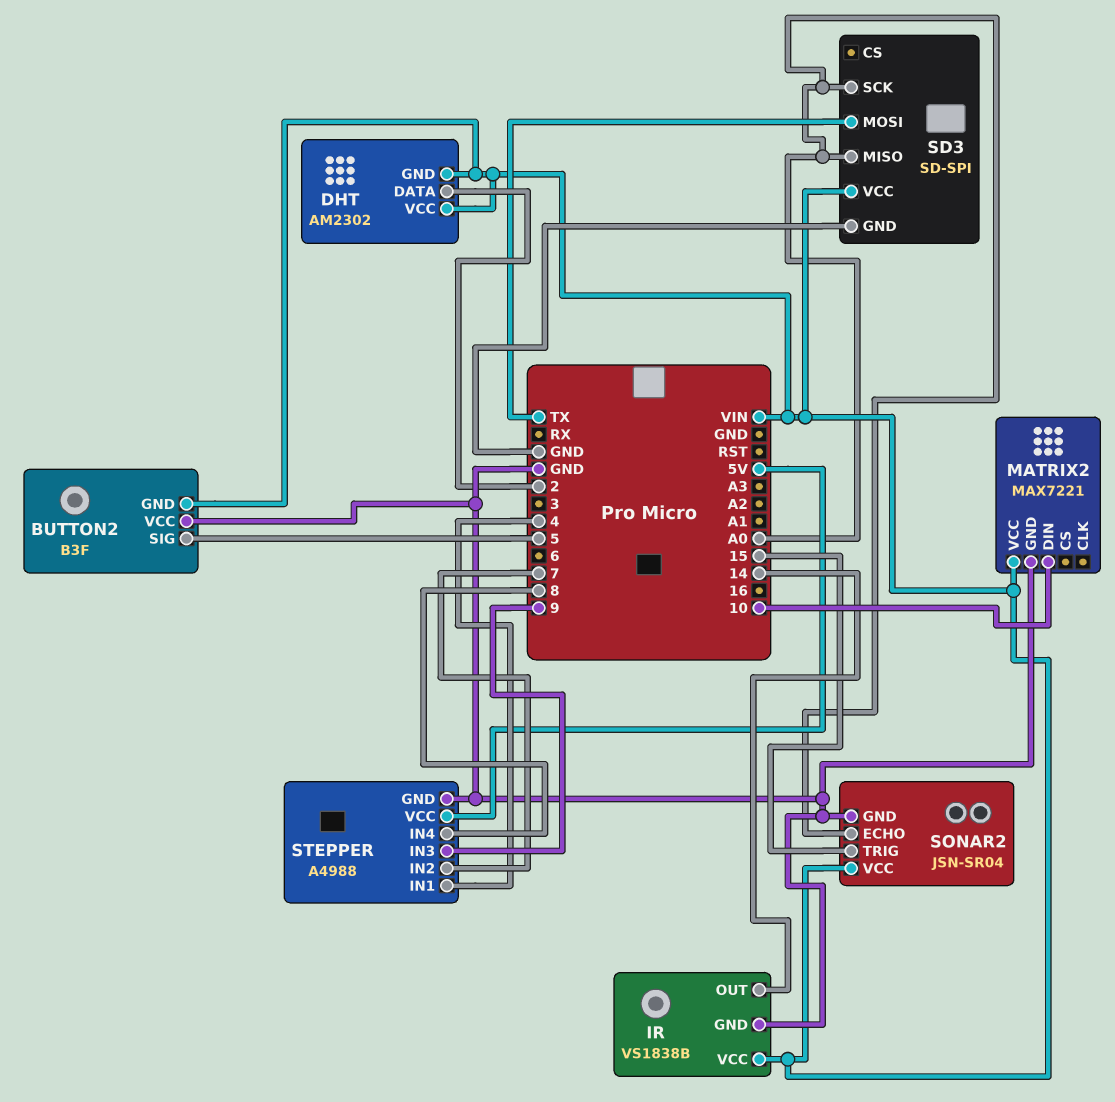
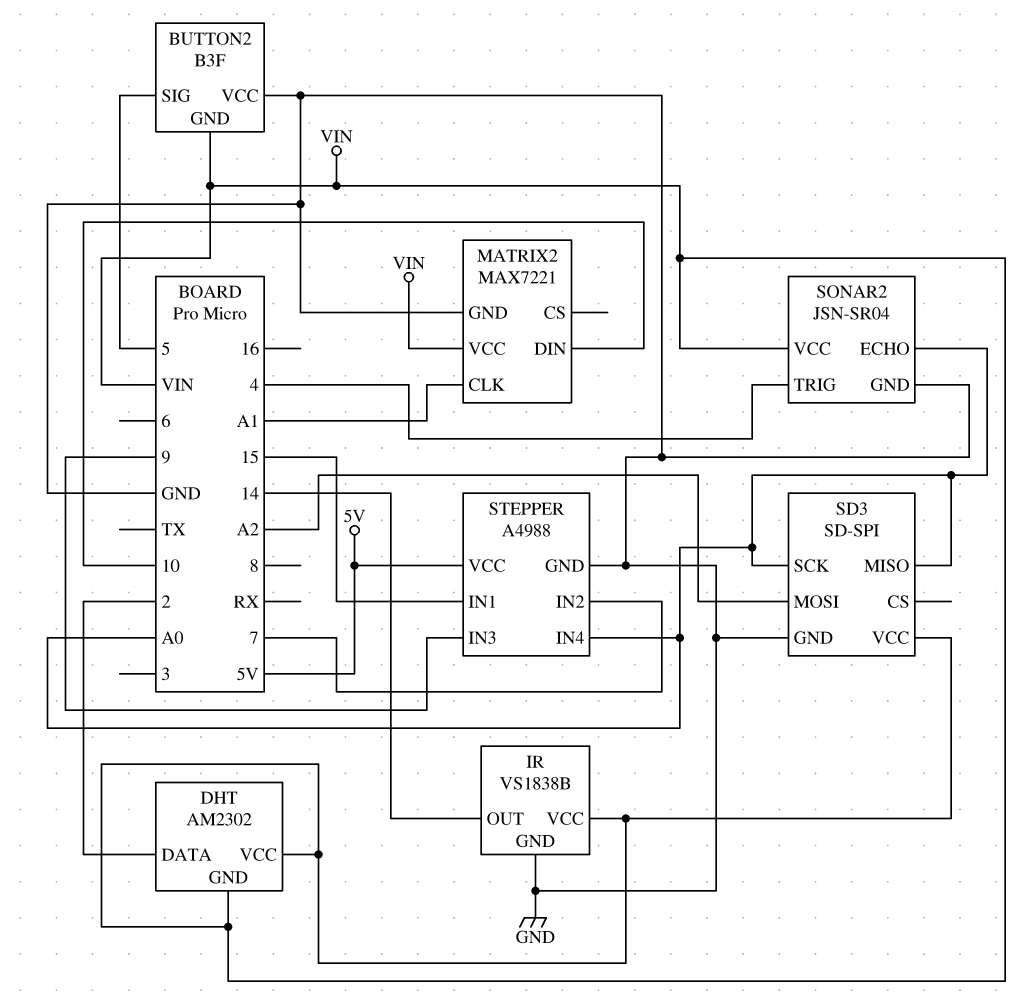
MATRIX2 pin CLK: none -> A1
SD3 pin MOSI: TX -> A2
SONAR2 pin TRIG: 15 -> 4
STEPPER pin IN1: 4 -> 15
STEPPER pin IN4: 8 -> A0

